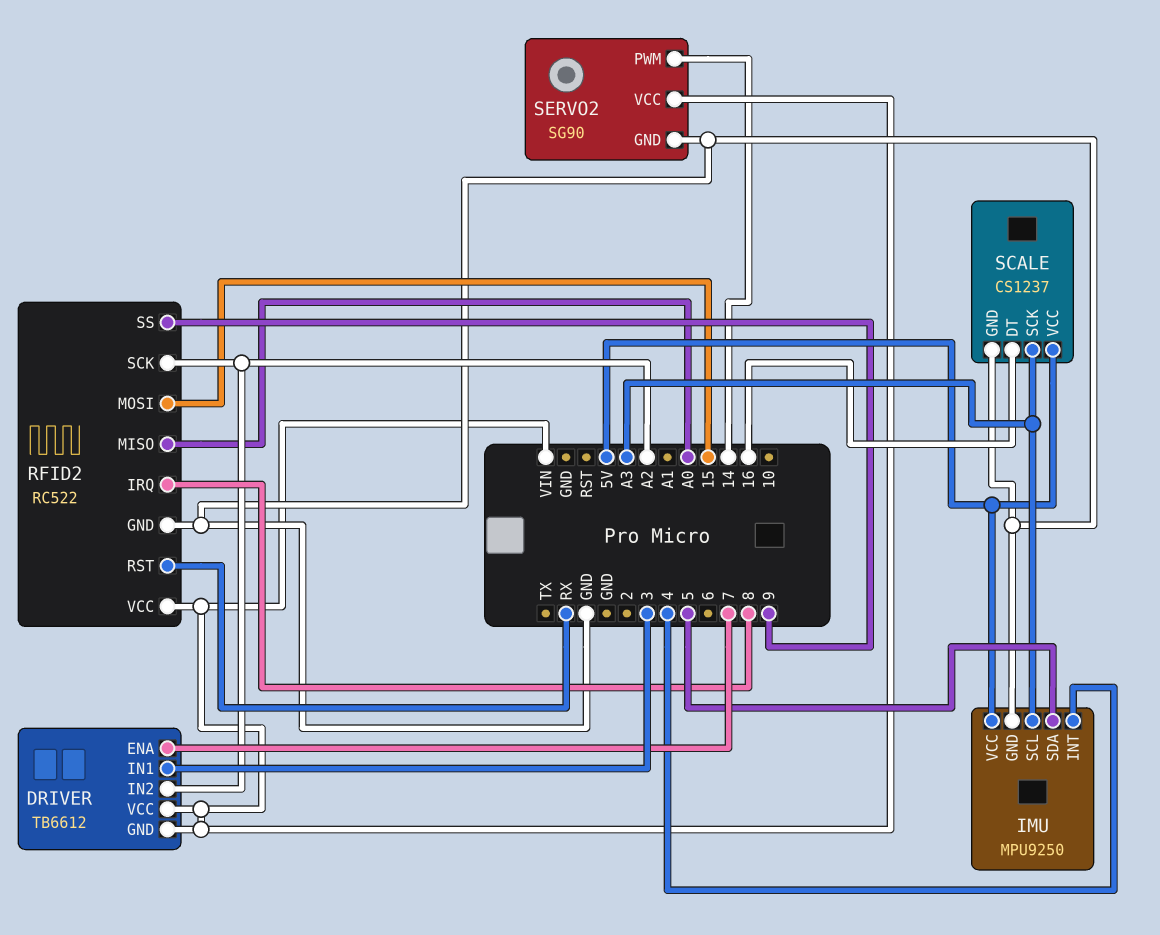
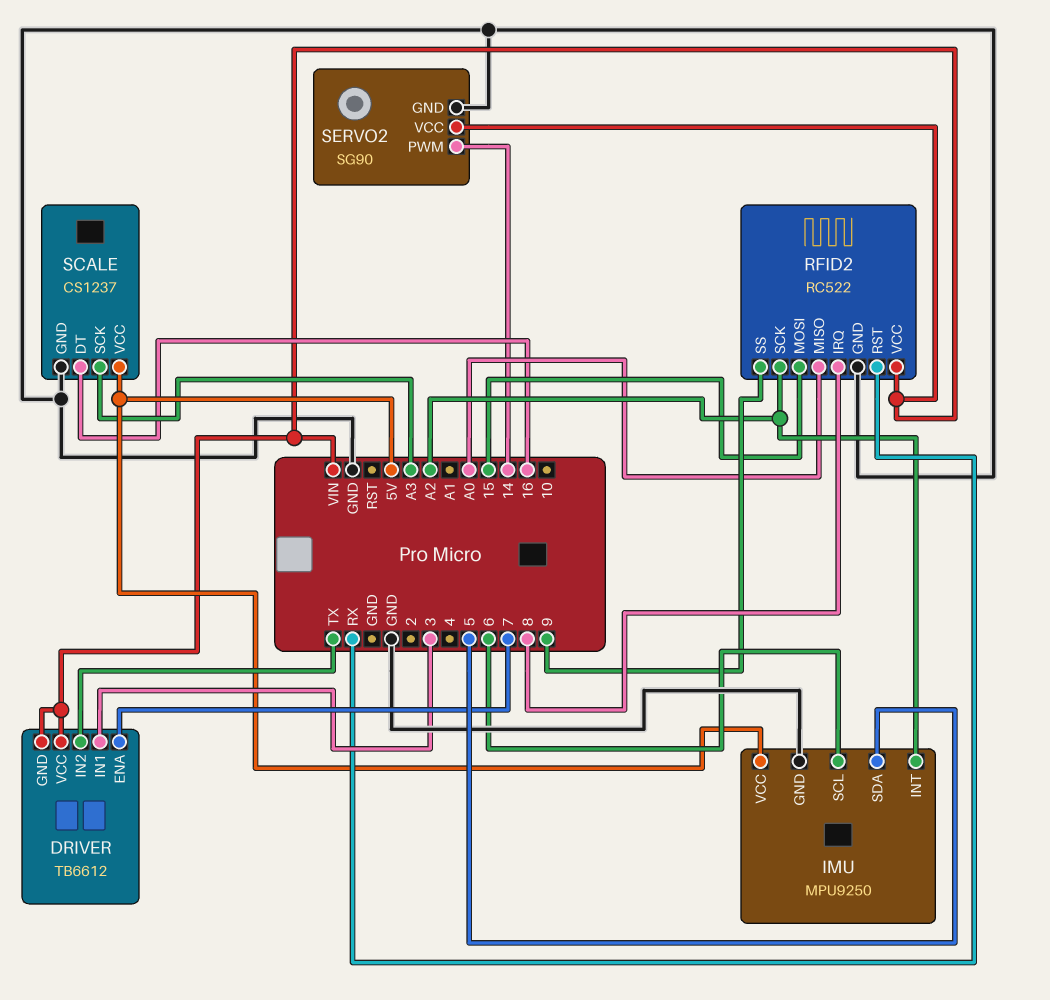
DRIVER pin IN2: A2 -> TX
IMU pin INT: 4 -> A2
IMU pin SCL: A3 -> 6

